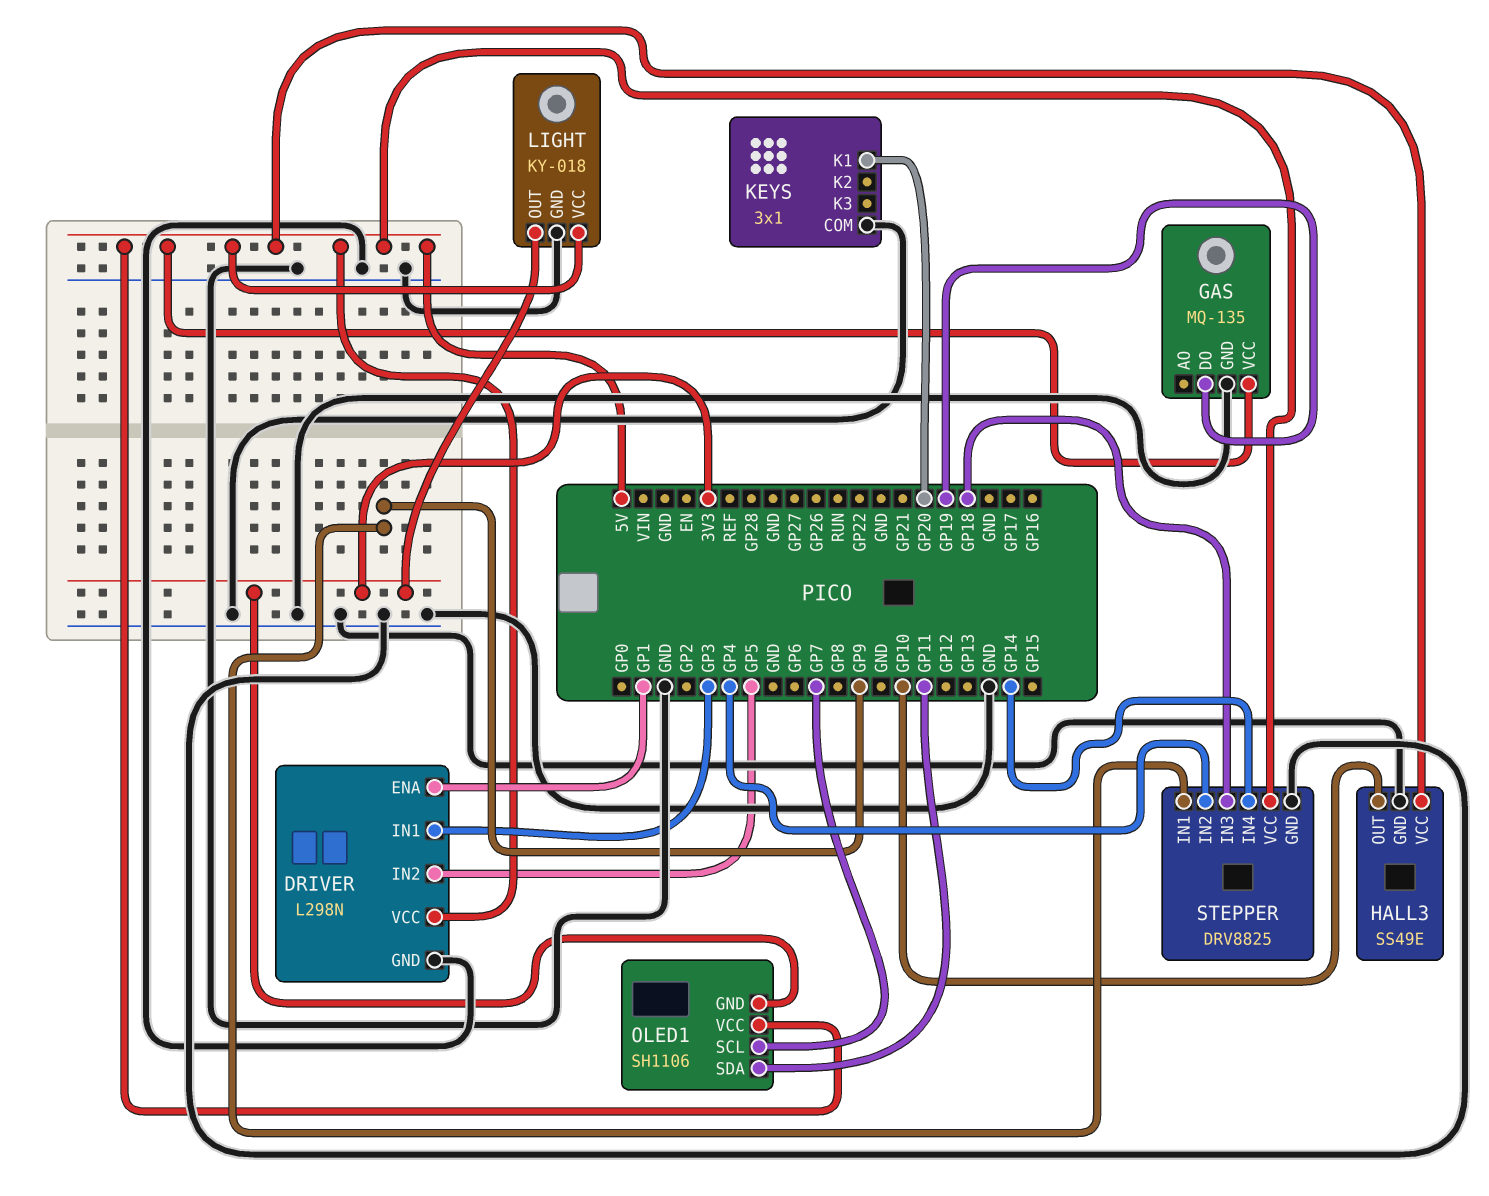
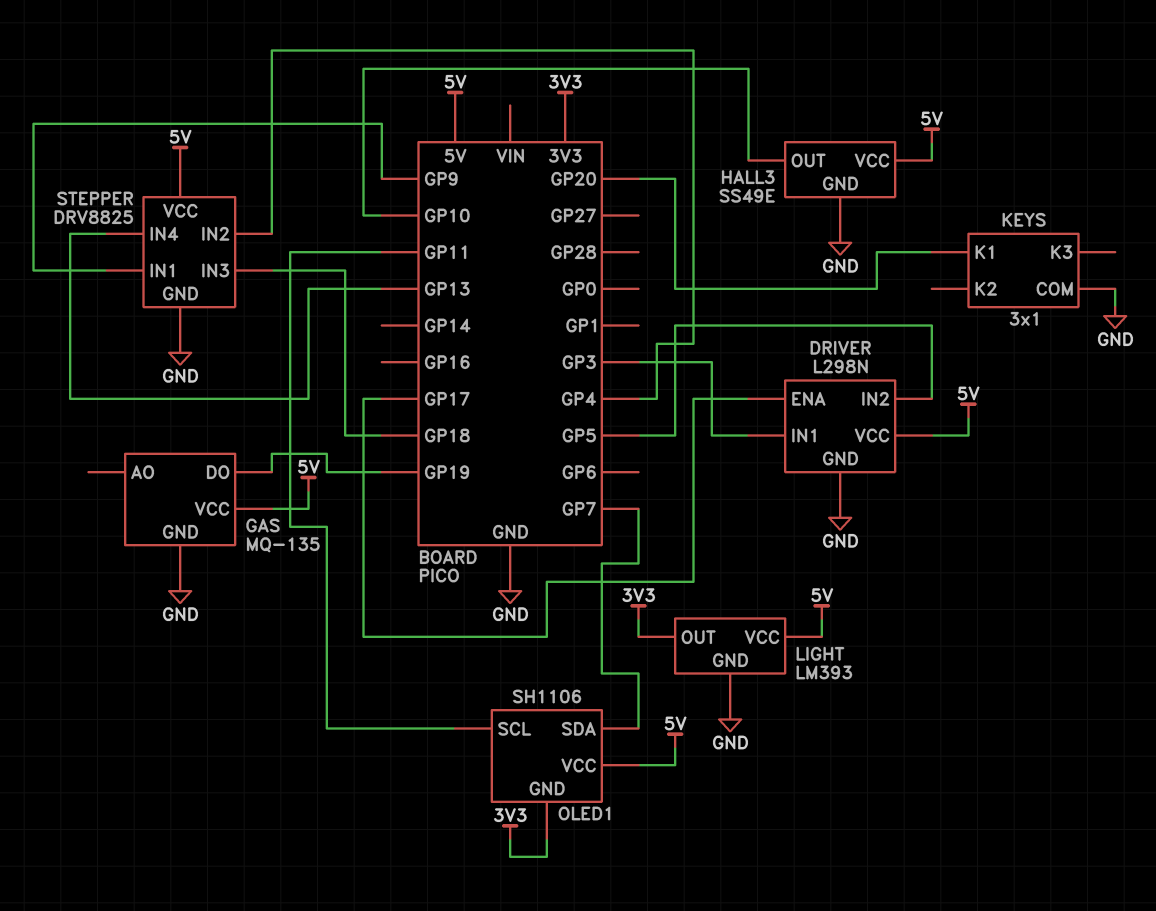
DRIVER pin ENA: GP1 -> GP17
LIGHT: KY-018 -> LM393
OLED1 pin SCL: GP7 -> GP11
OLED1 pin SDA: GP11 -> GP7
STEPPER pin IN4: GP14 -> GP13

